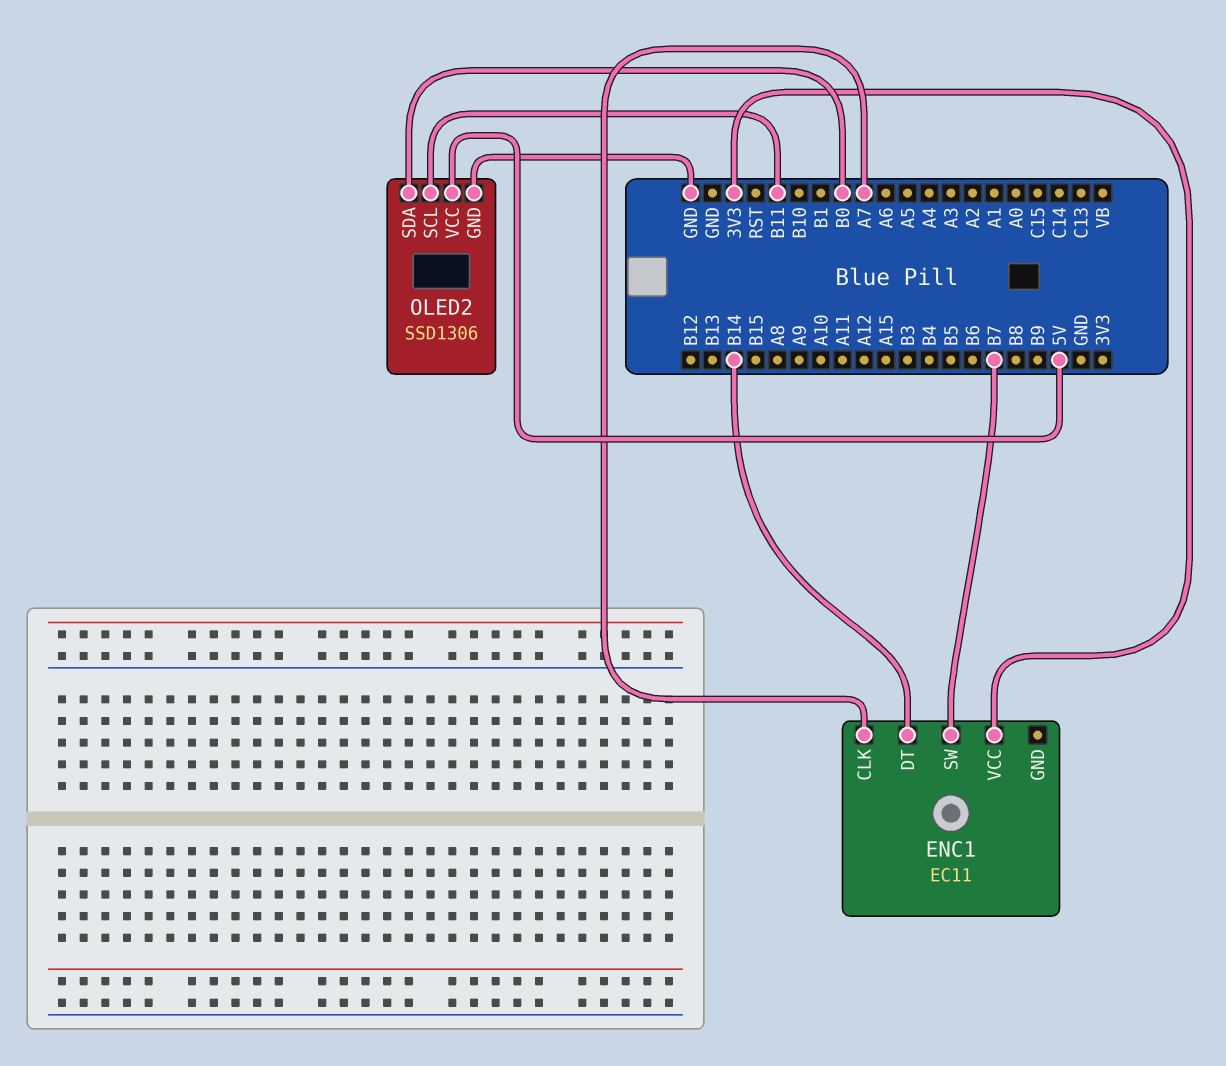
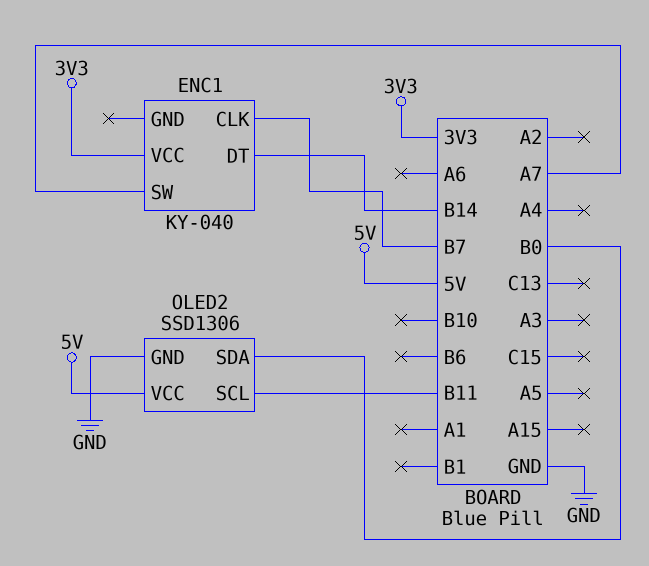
ENC1: EC11 -> KY-040
ENC1 pin CLK: A7 -> B7
ENC1 pin SW: B7 -> A7

